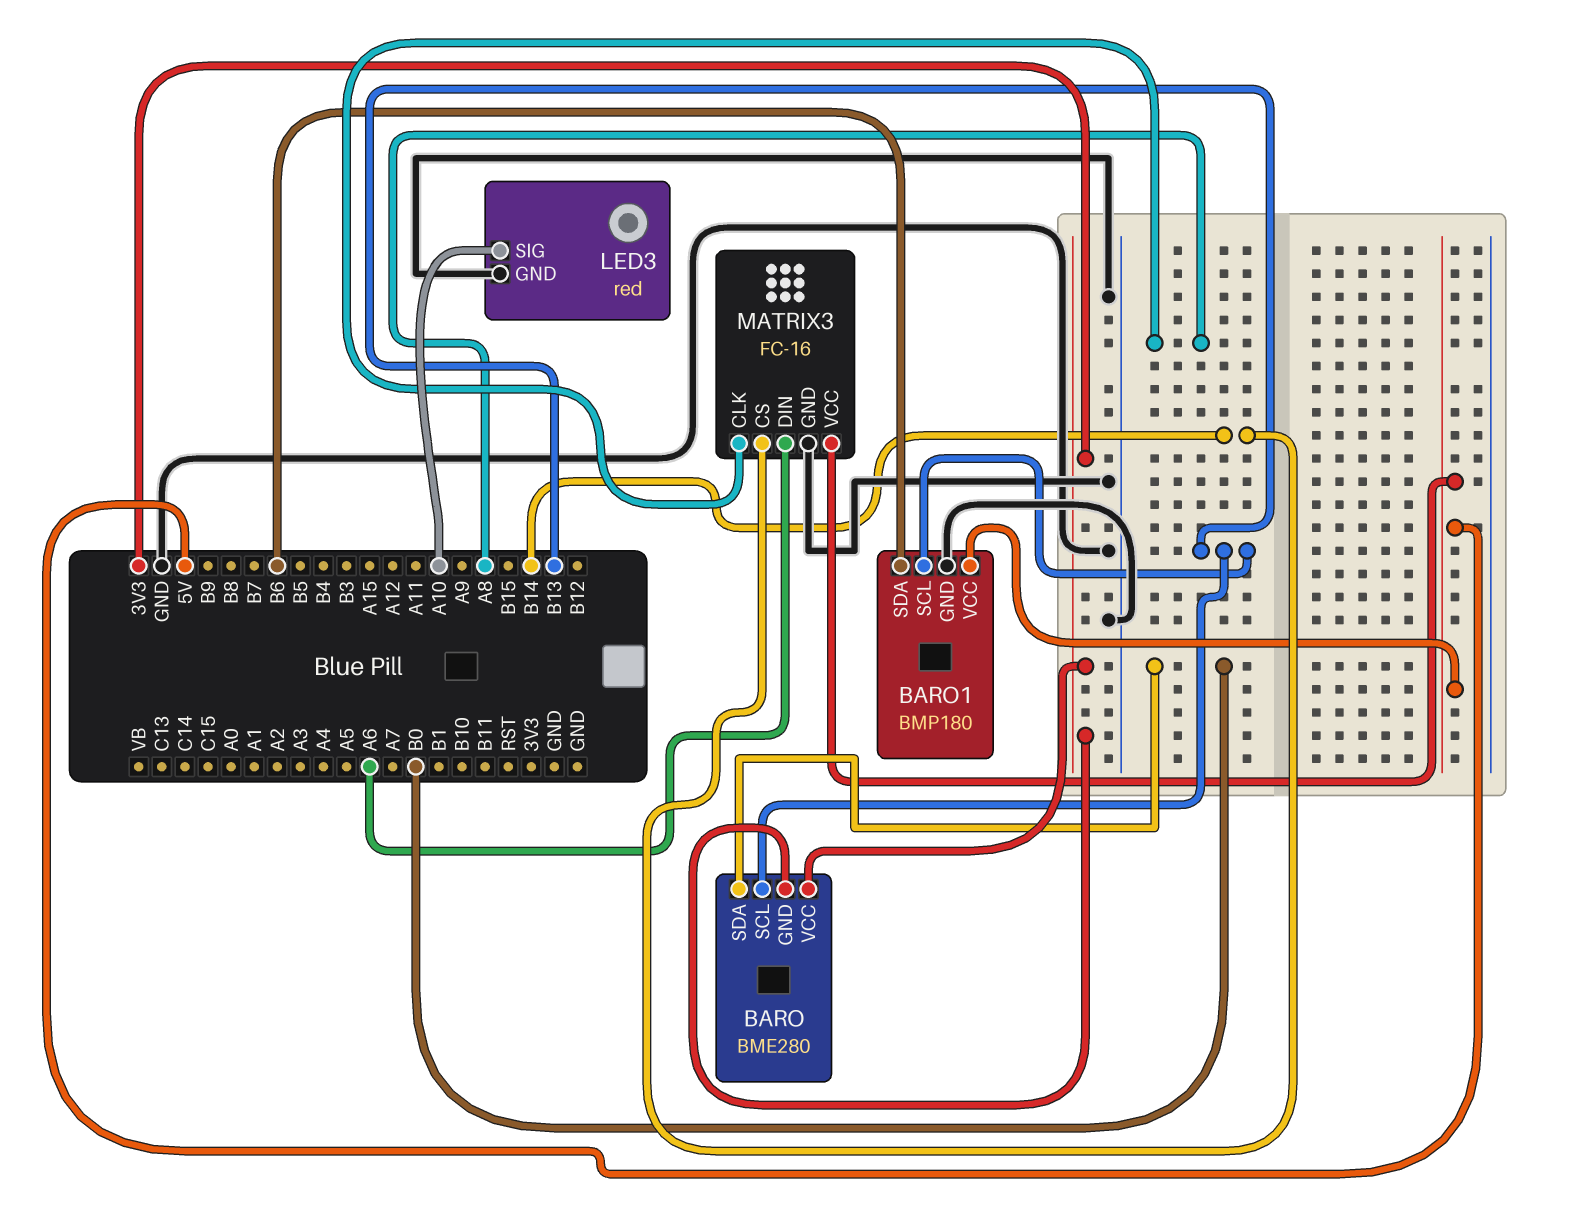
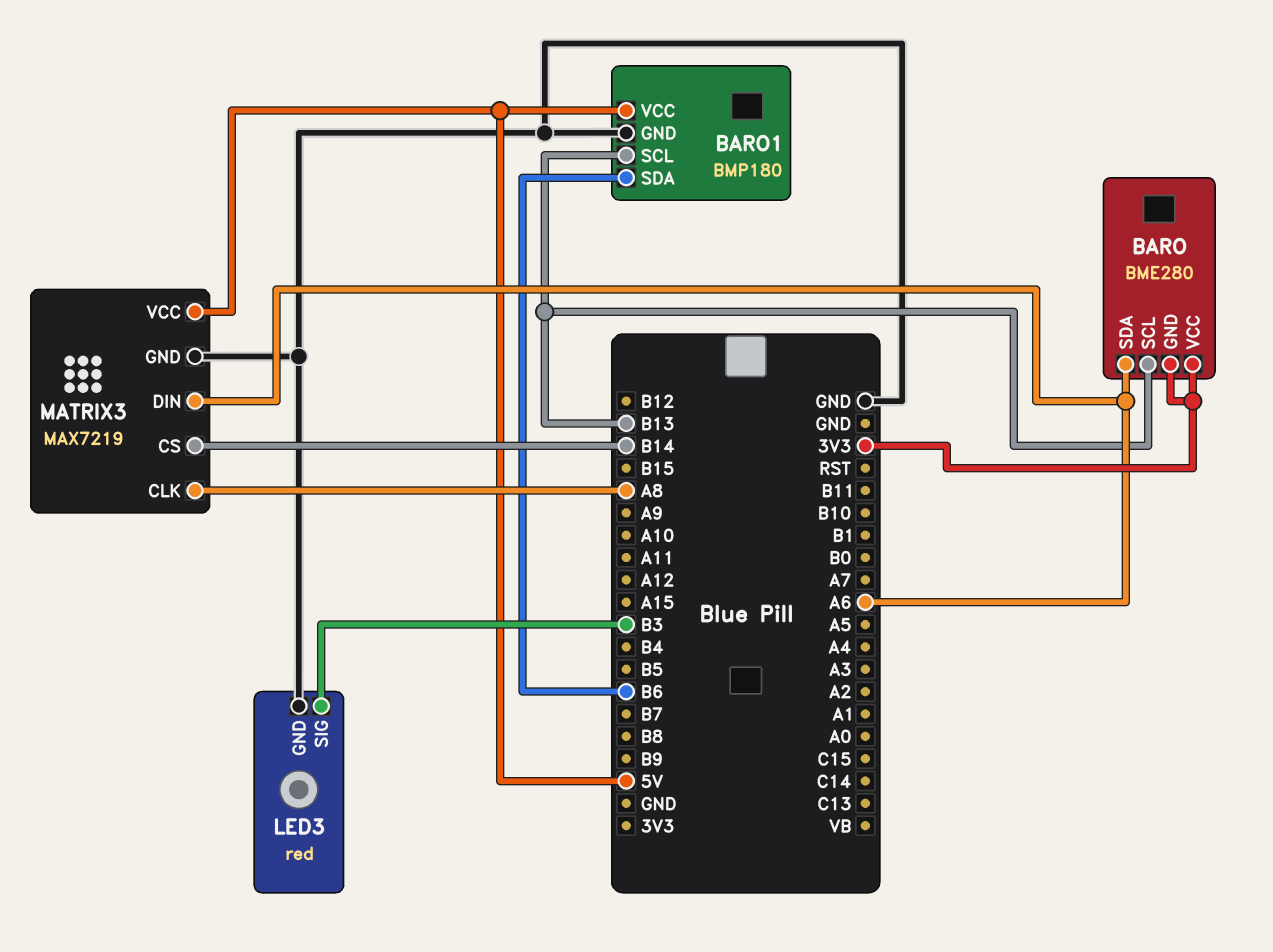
BARO pin SDA: B0 -> A6
LED3 pin SIG: A10 -> B3
MATRIX3: FC-16 -> MAX7219

